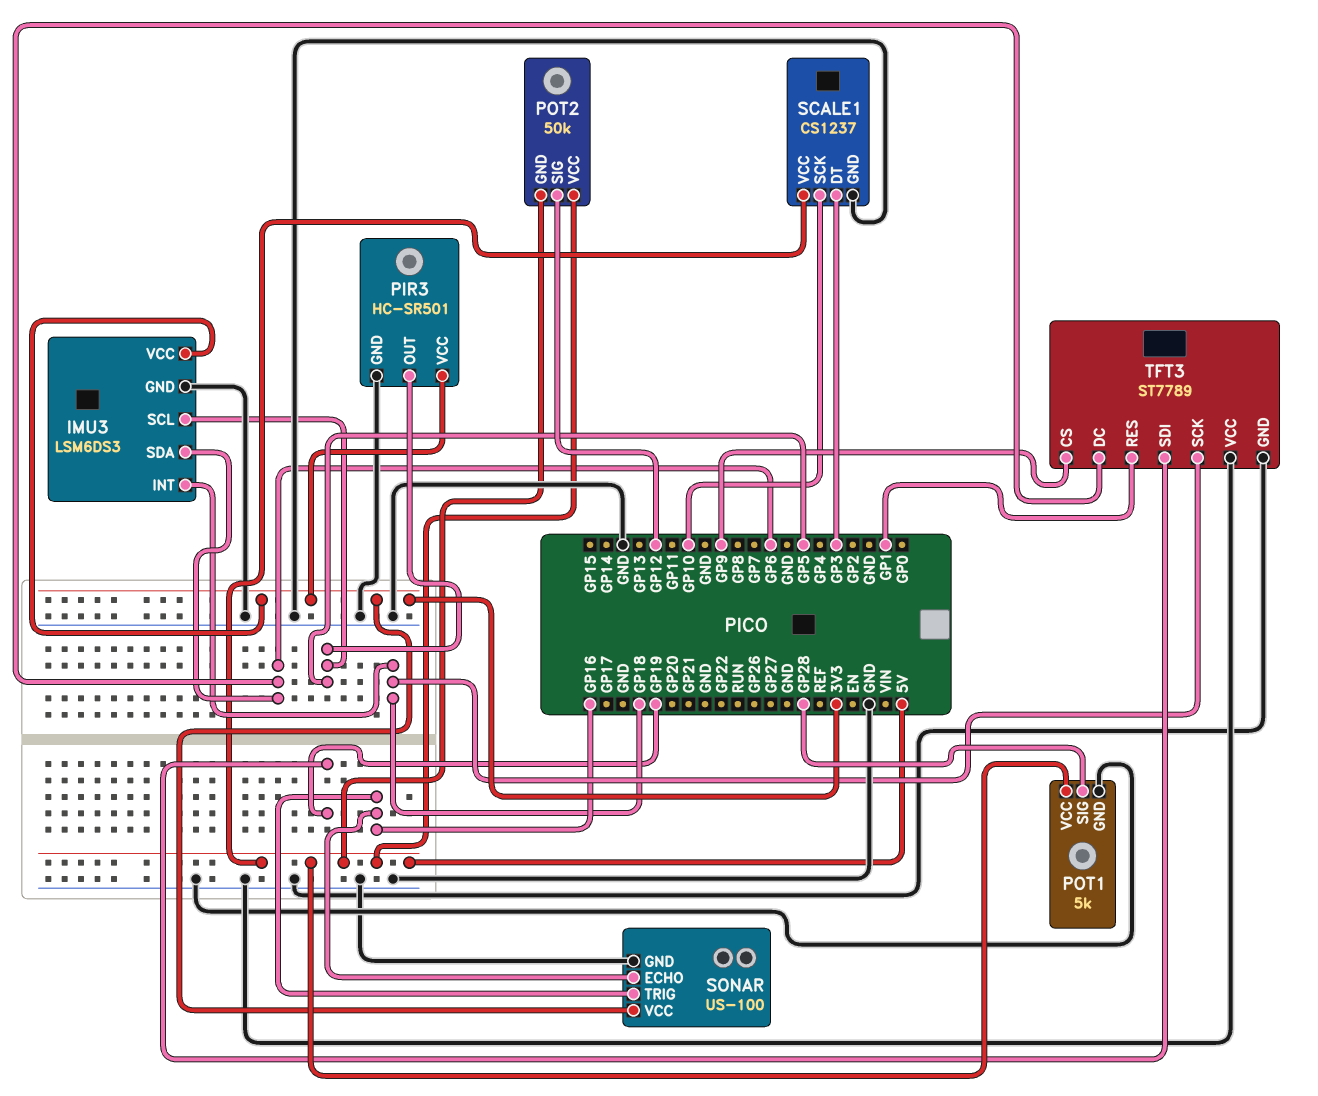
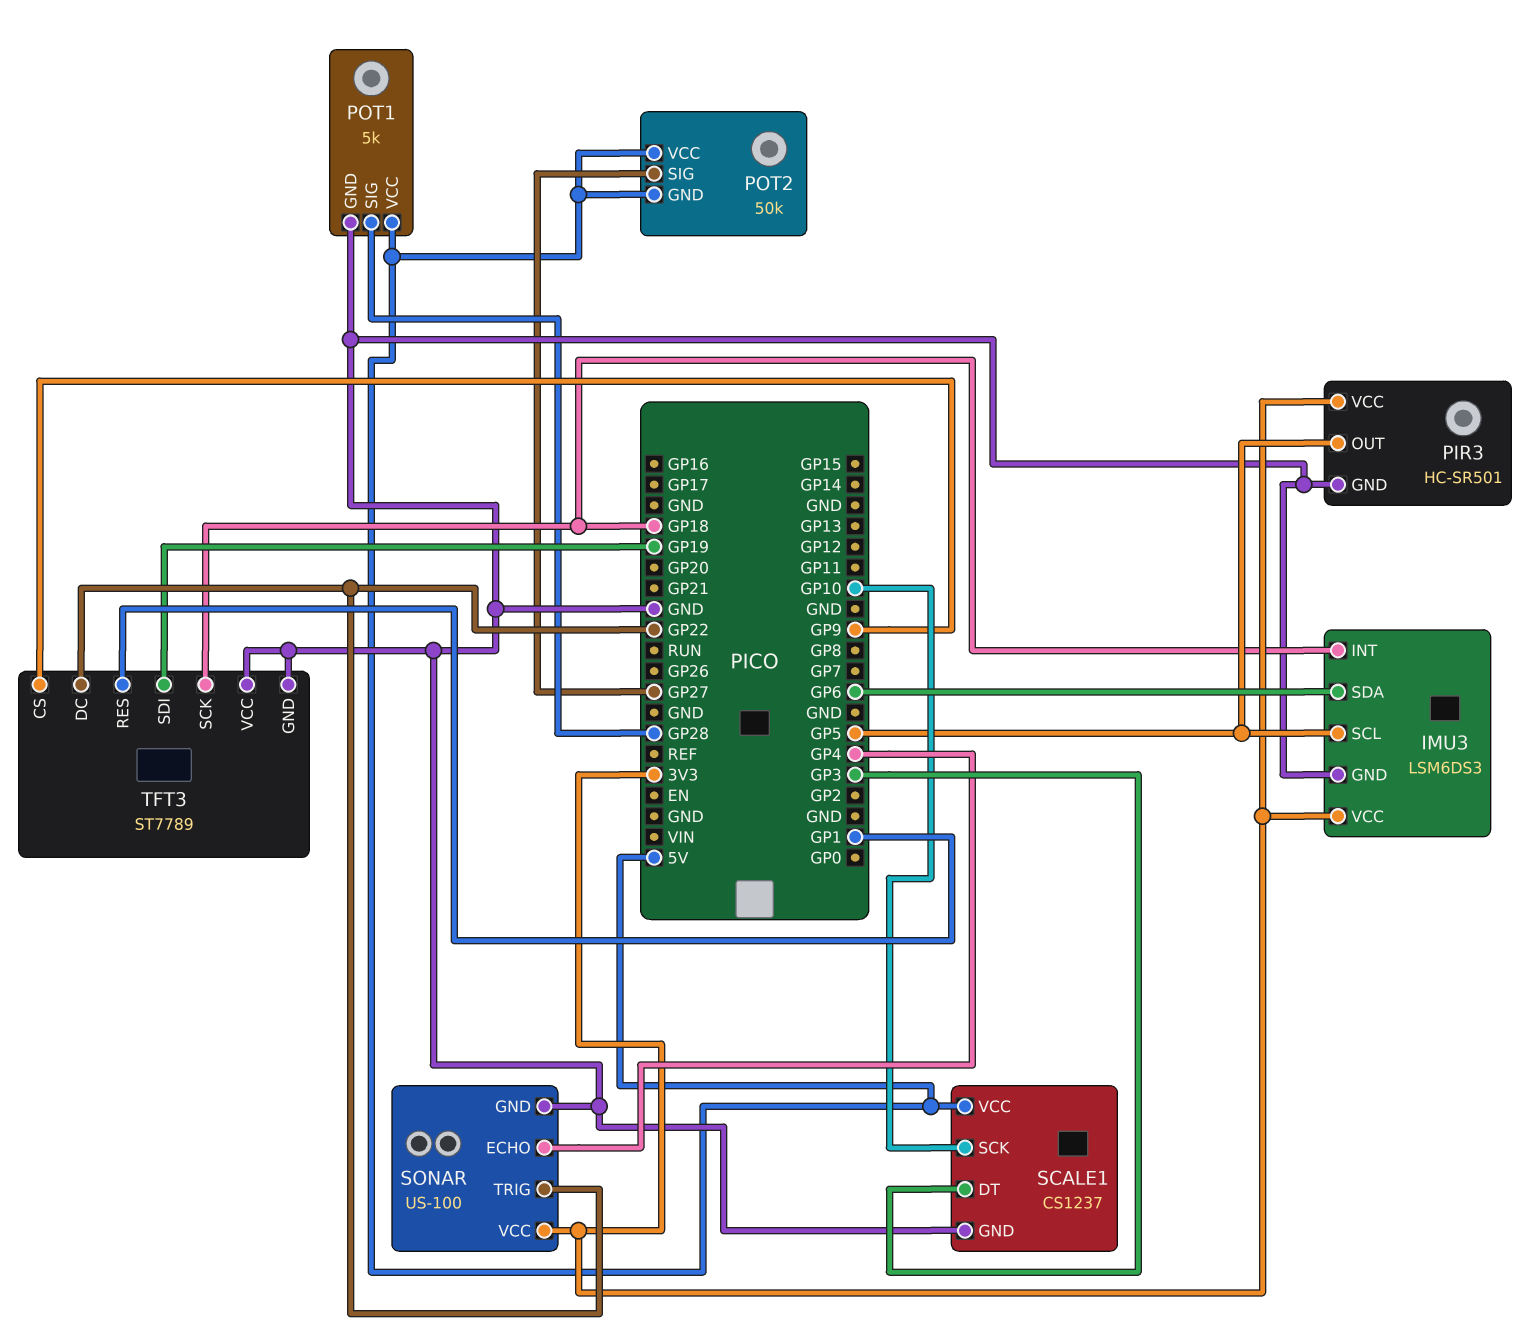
POT2 pin SIG: GP12 -> GP27
SONAR pin ECHO: GP16 -> GP4
SONAR pin TRIG: GP16 -> GP22
TFT3 pin DC: GP6 -> GP22

